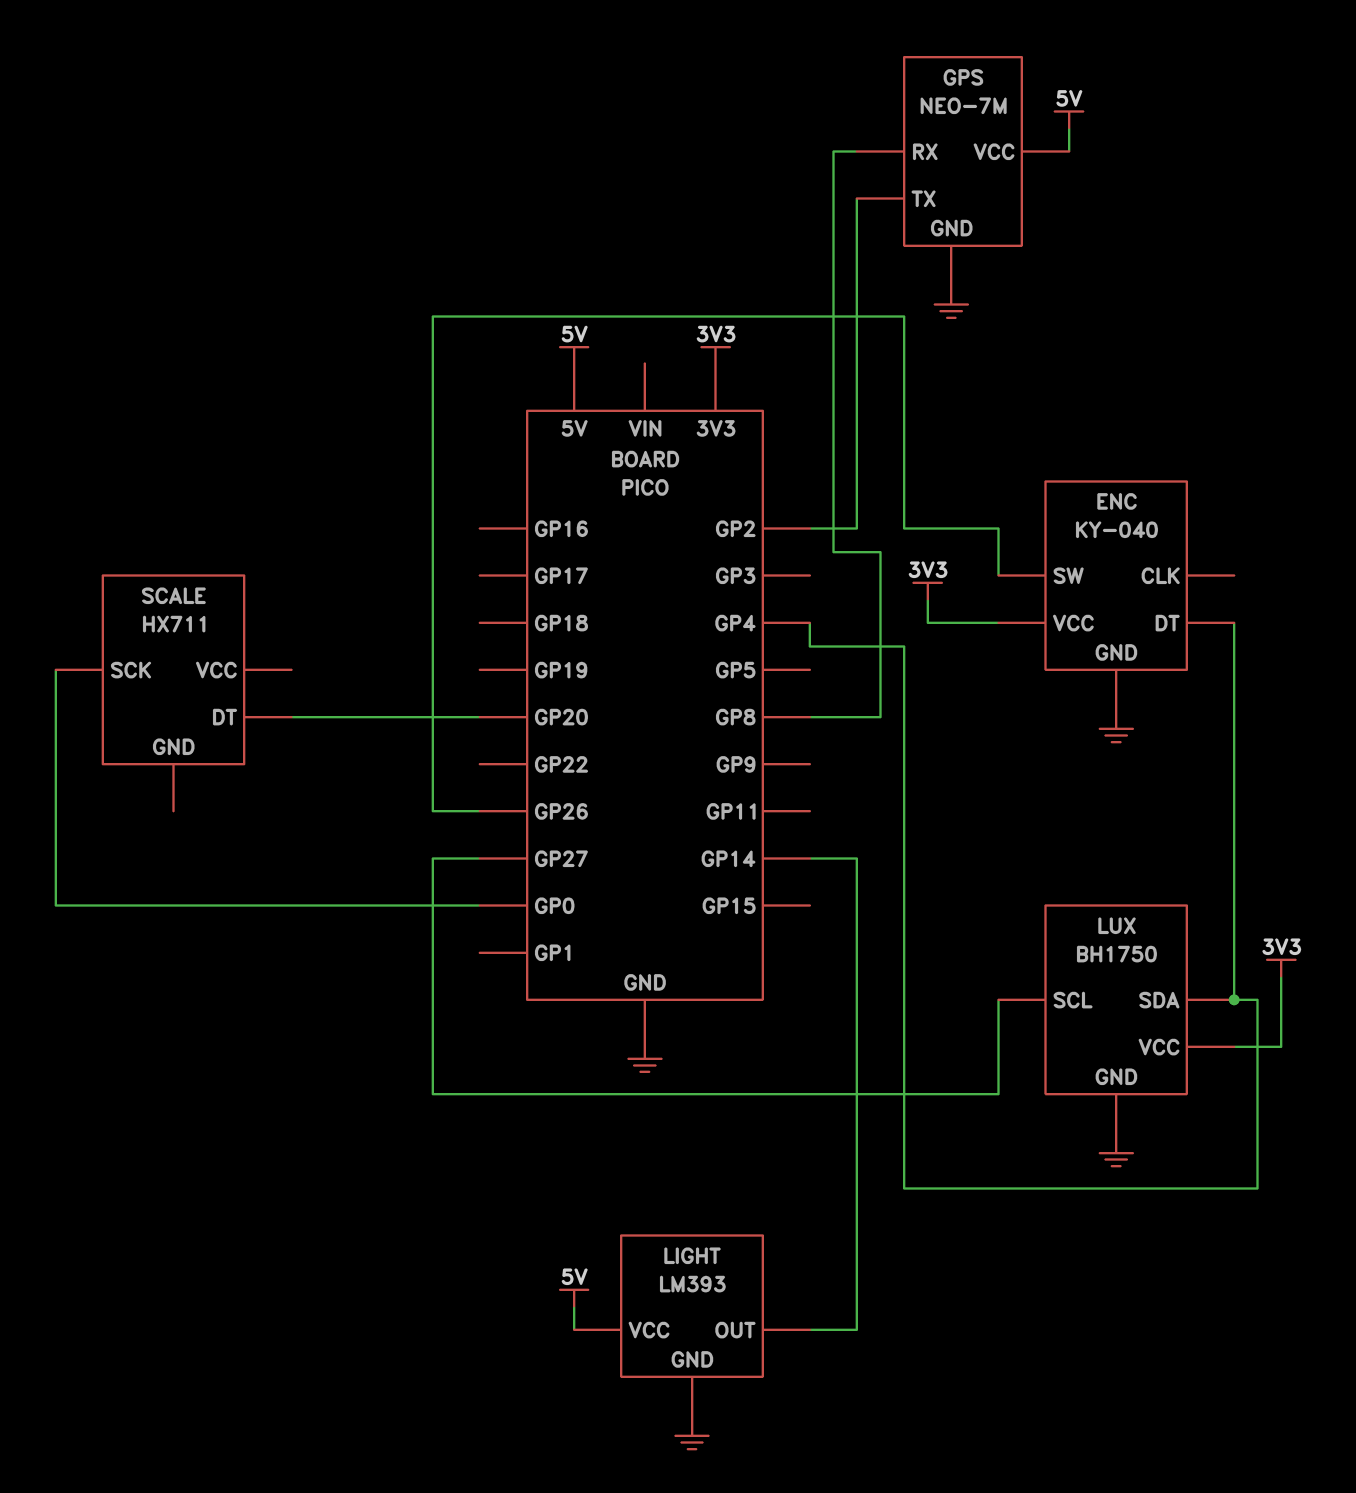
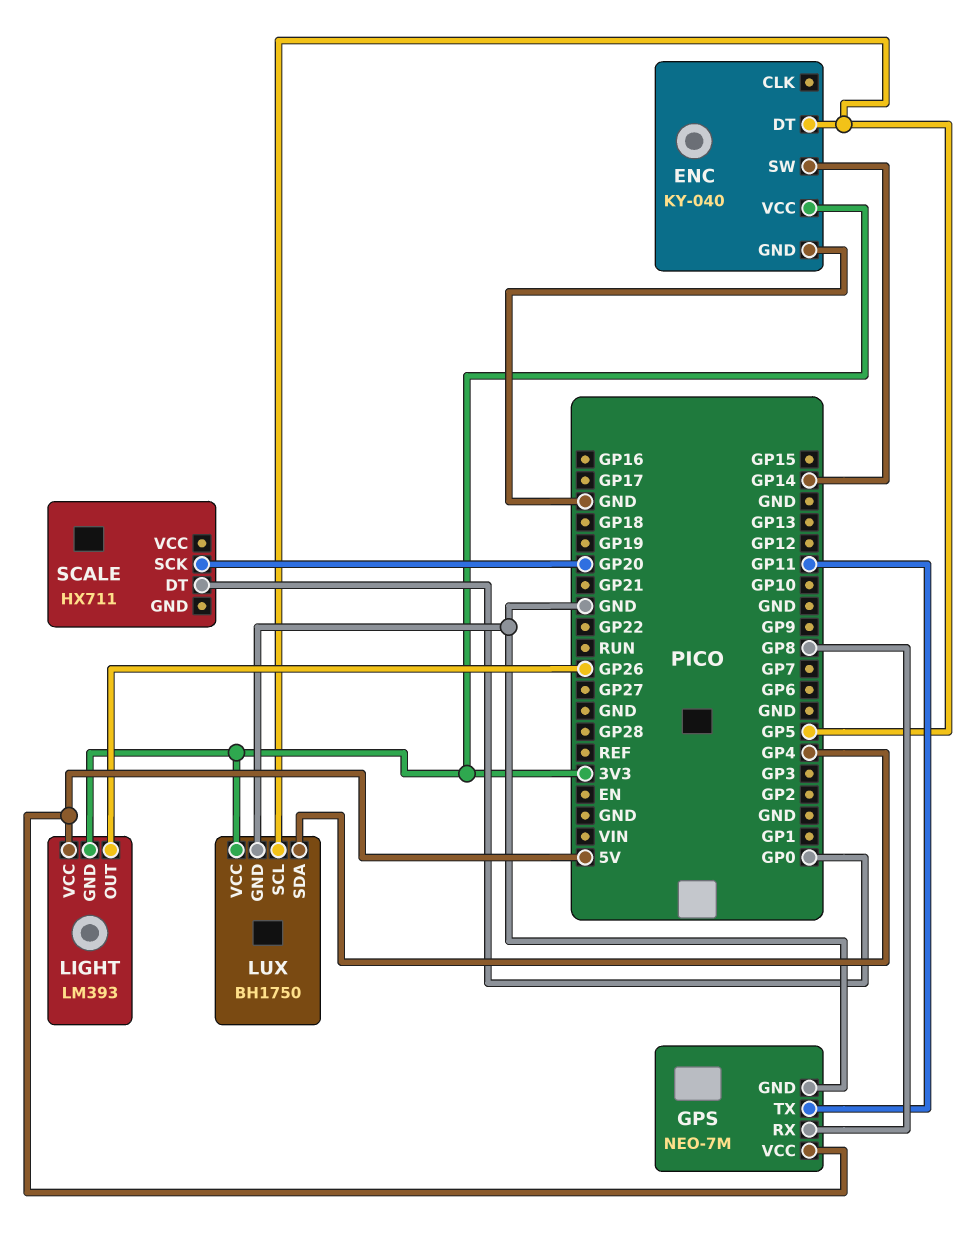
ENC pin DT: GP4 -> GP5
ENC pin SW: GP26 -> GP14
GPS pin TX: GP2 -> GP11
LIGHT pin GND: GND -> 3V3
LIGHT pin OUT: GP14 -> GP26
LUX pin SCL: GP27 -> GP5
SCALE pin DT: GP20 -> GP0
SCALE pin SCK: GP0 -> GP20

